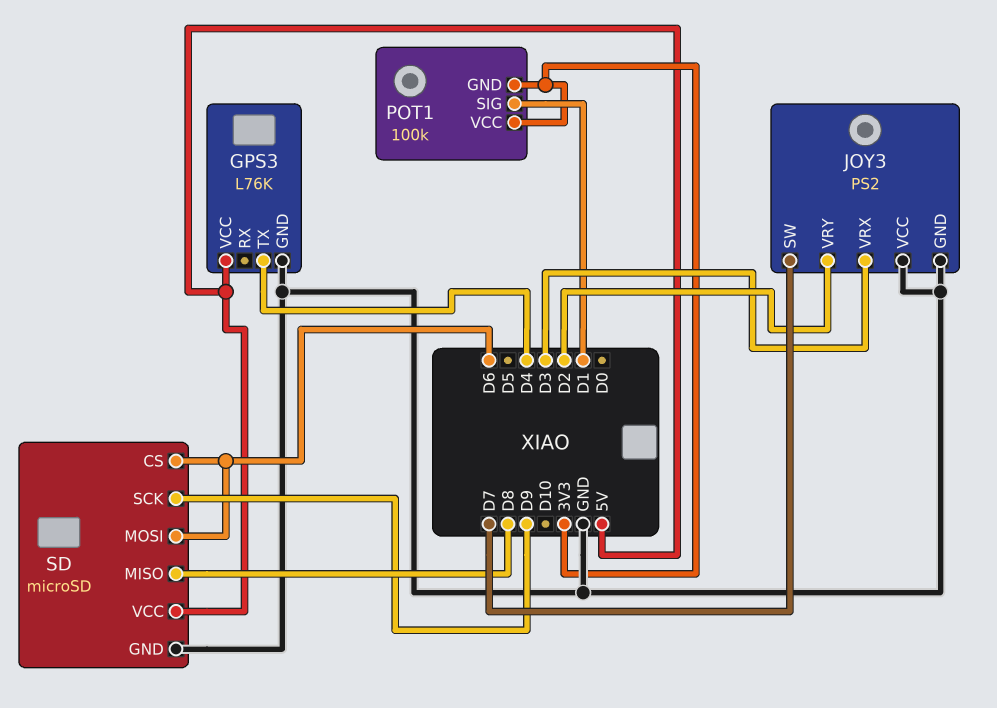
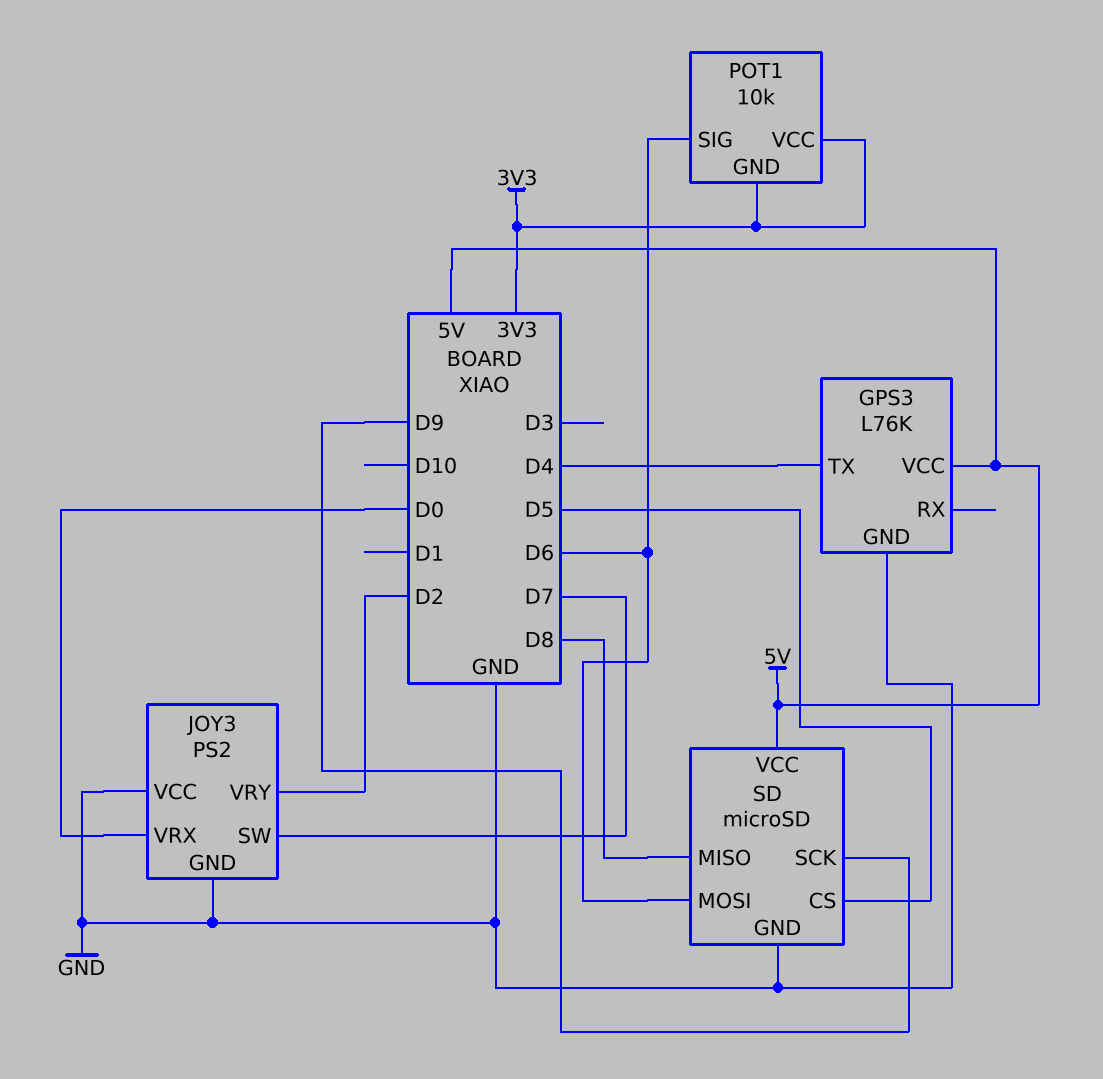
JOY3 pin VRX: D3 -> D0
POT1: 100k -> 10k
POT1 pin SIG: D1 -> D6
SD pin CS: D6 -> D5

